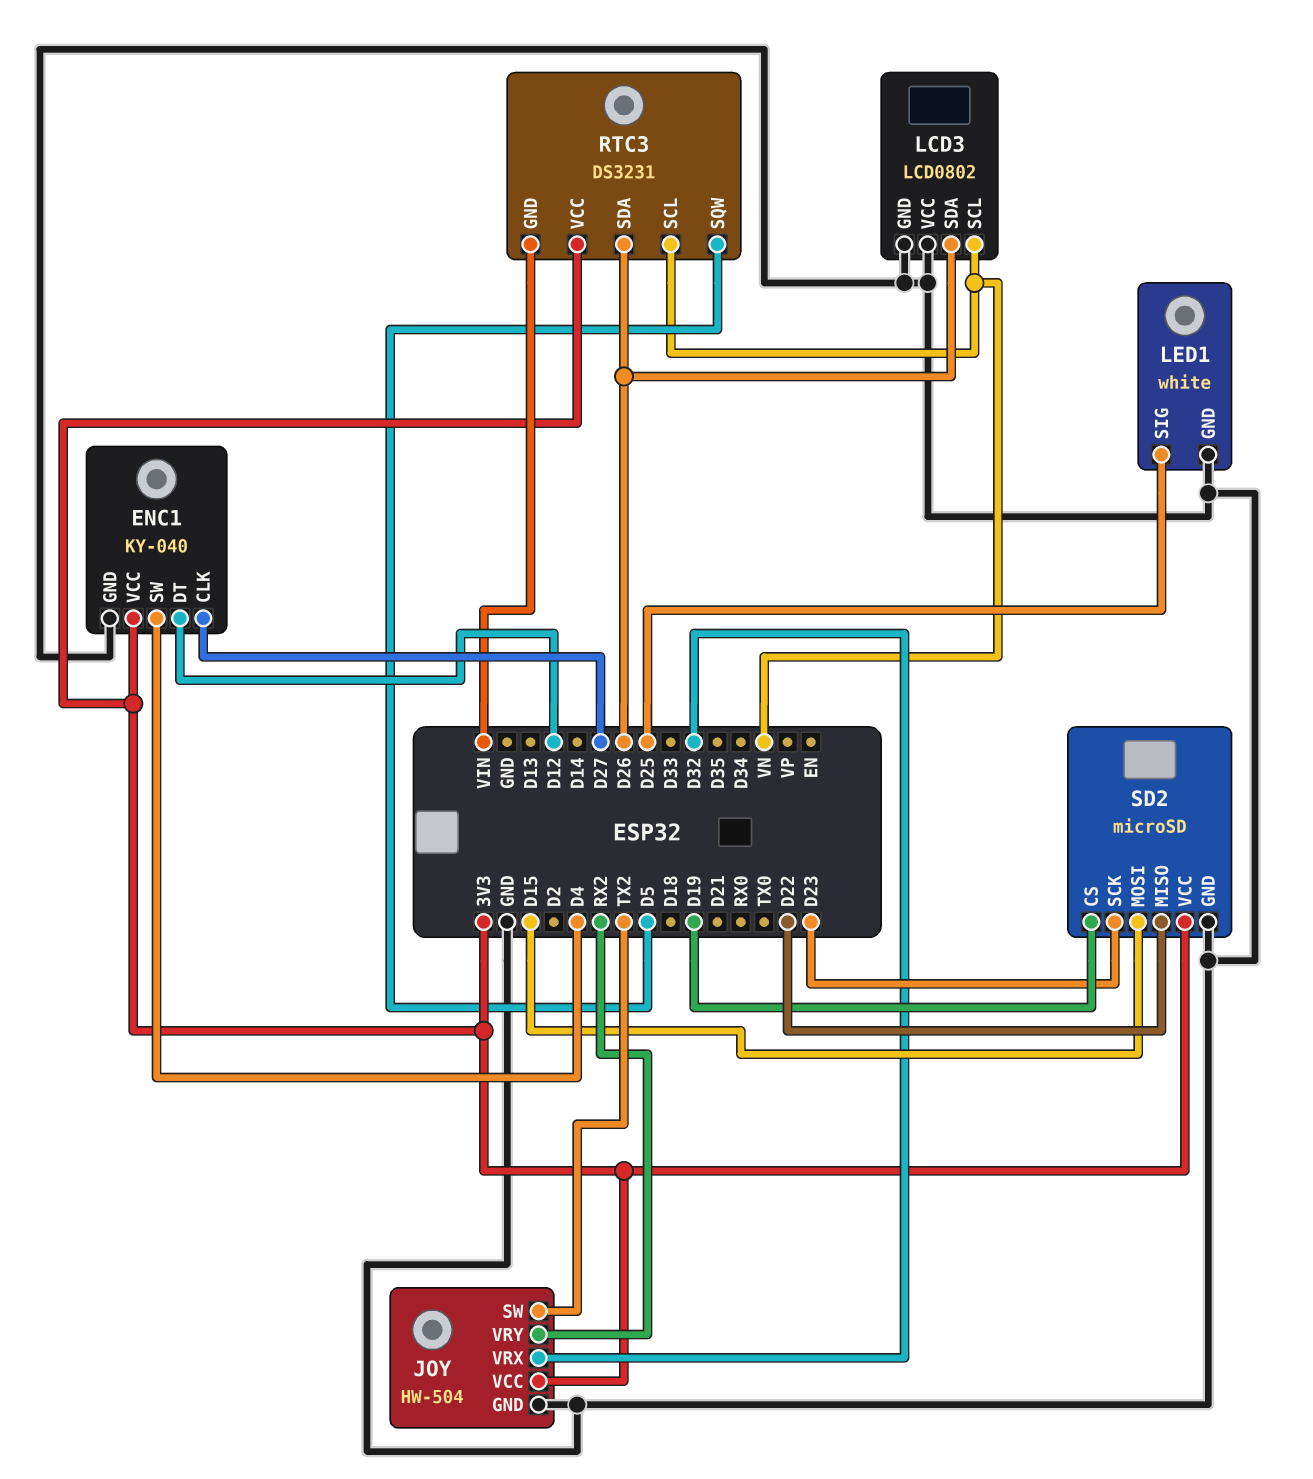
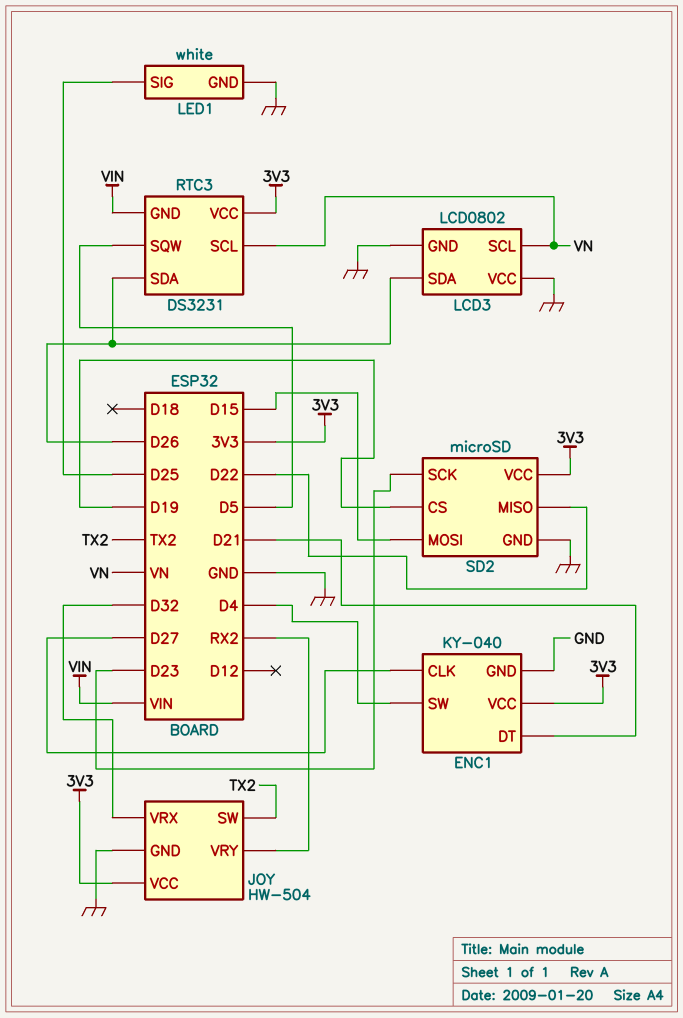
ENC1 pin DT: D12 -> D21

